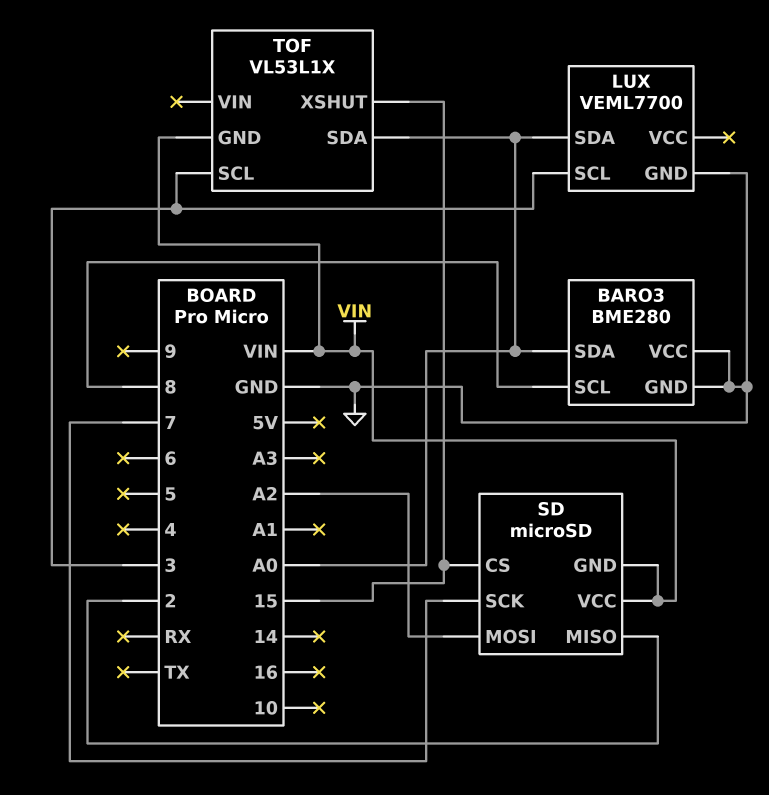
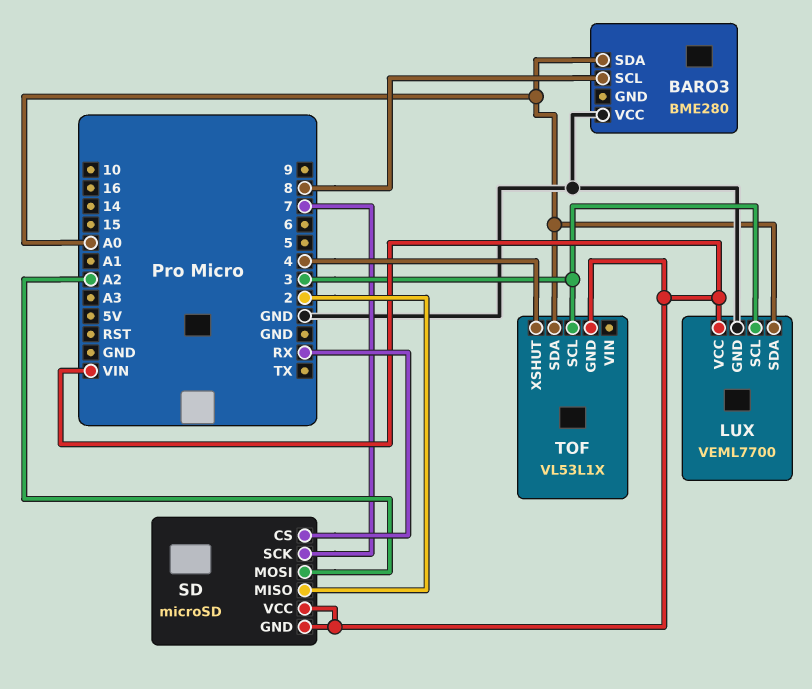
BARO3 pin GND: GND -> none
LUX pin VCC: none -> VIN
SD pin CS: 15 -> RX
TOF pin XSHUT: 15 -> 4

